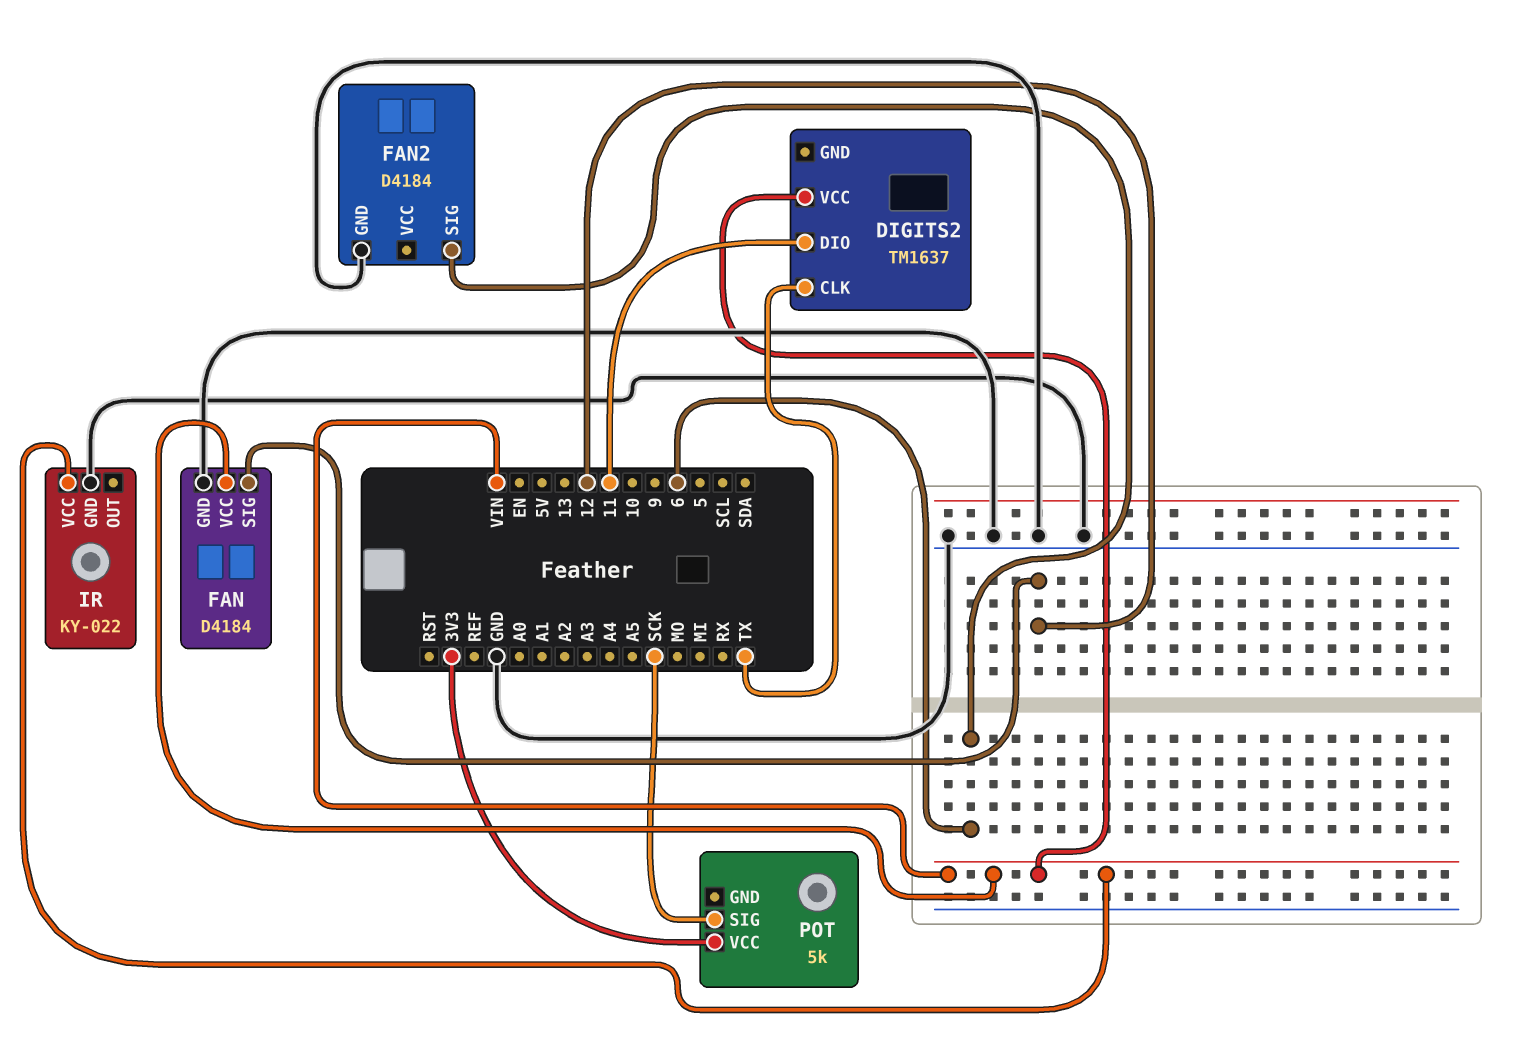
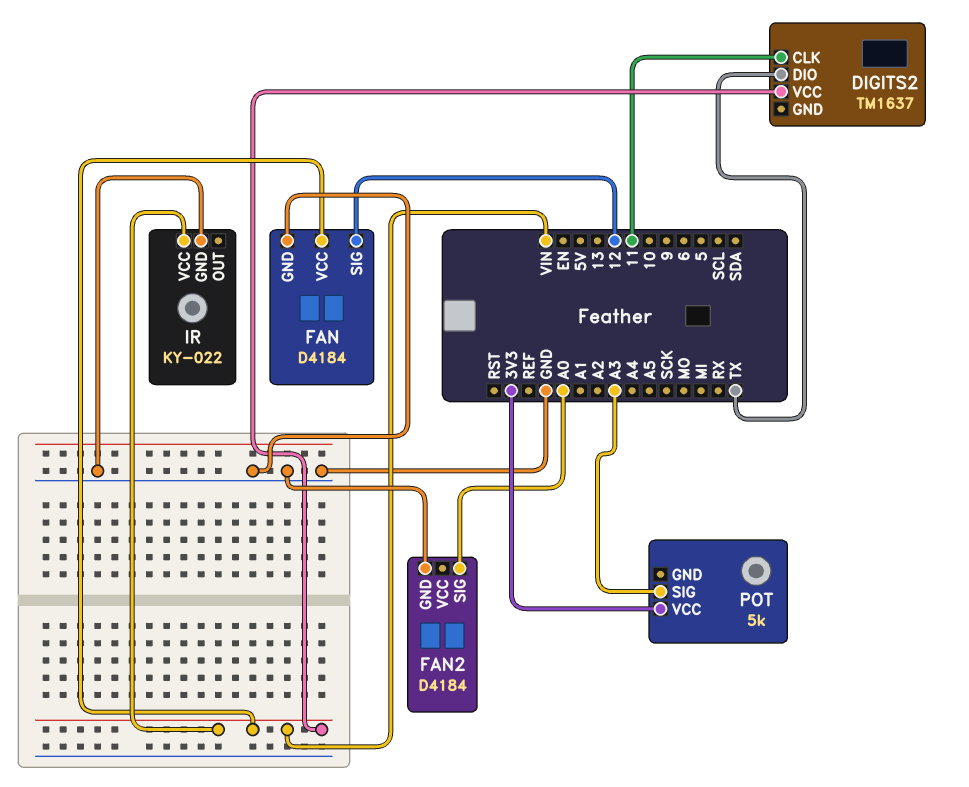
DIGITS2 pin CLK: TX -> 11
DIGITS2 pin DIO: 11 -> TX
FAN2 pin SIG: 6 -> A0
POT pin SIG: SCK -> A3

